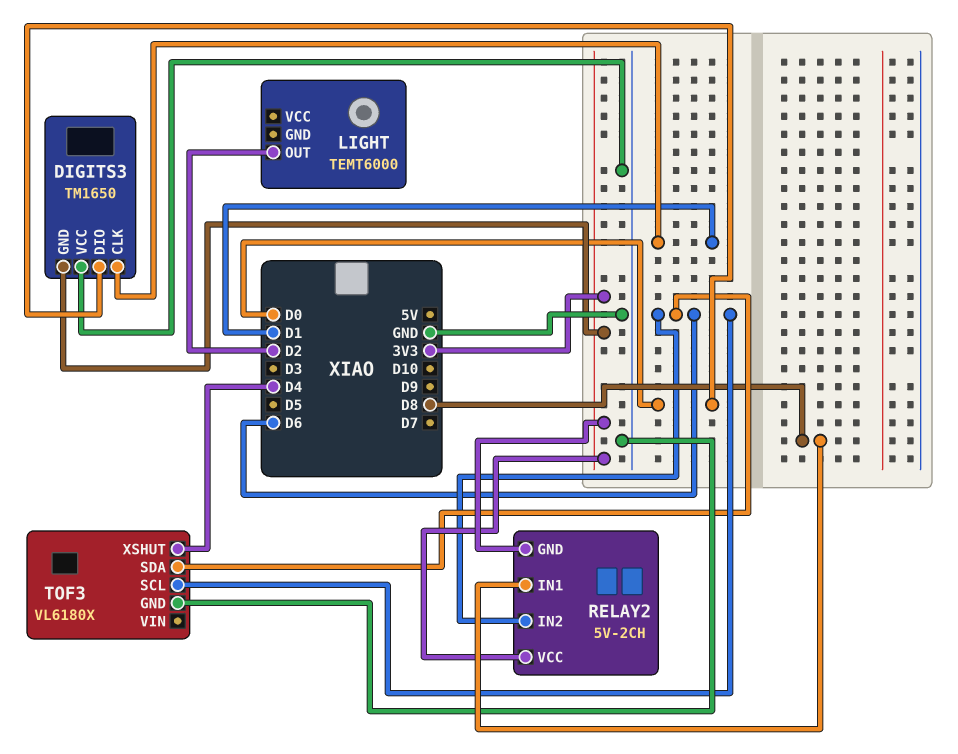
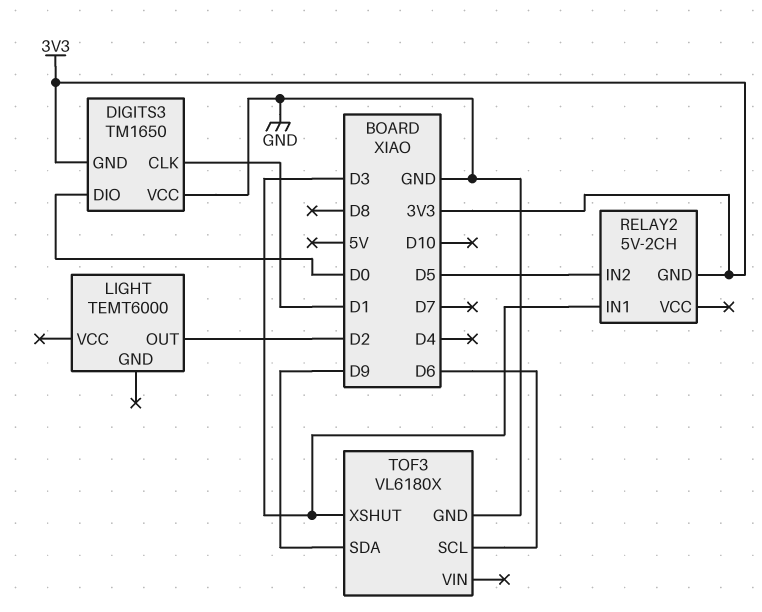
RELAY2 pin IN1: D8 -> D3
RELAY2 pin IN2: D6 -> D5
RELAY2 pin VCC: 3V3 -> none
TOF3 pin SDA: D6 -> D9
TOF3 pin XSHUT: D4 -> D3

